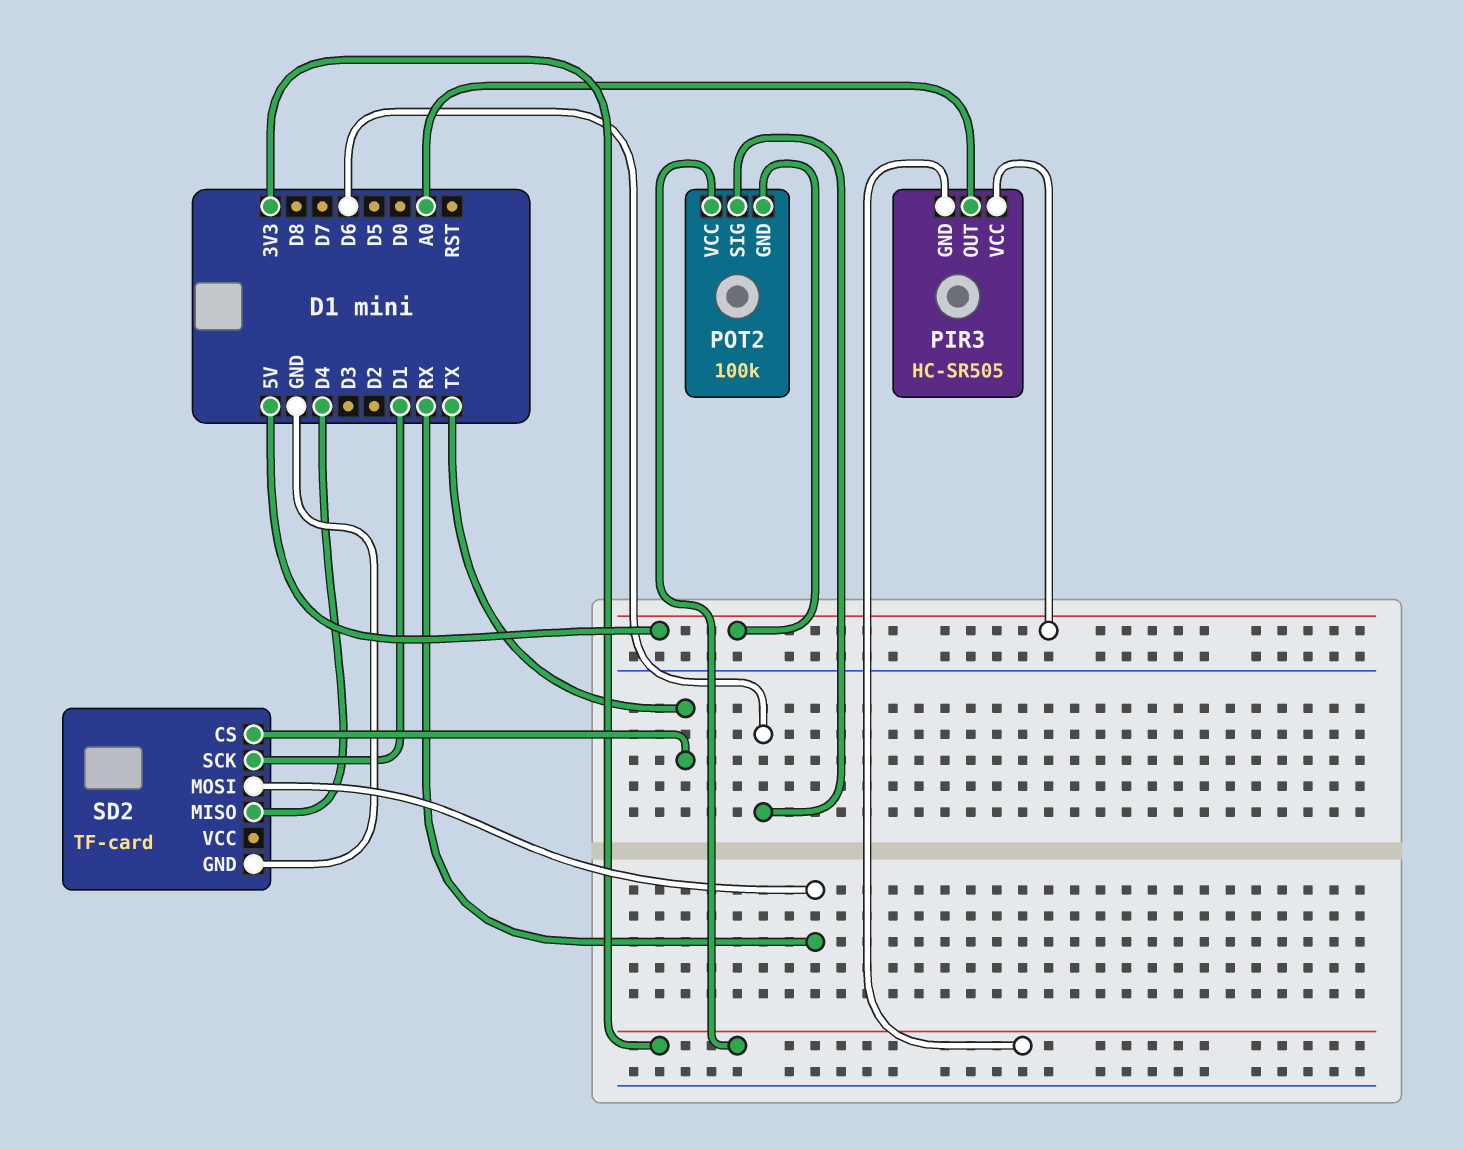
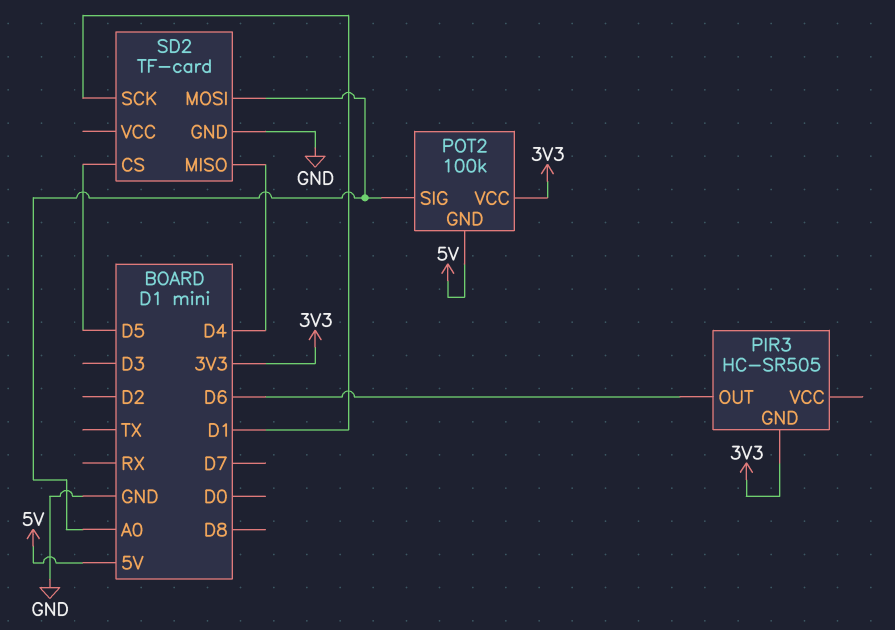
PIR3 pin OUT: A0 -> D6
PIR3 pin VCC: 5V -> none
POT2 pin SIG: D6 -> A0
SD2 pin CS: TX -> D5
SD2 pin MOSI: RX -> A0

